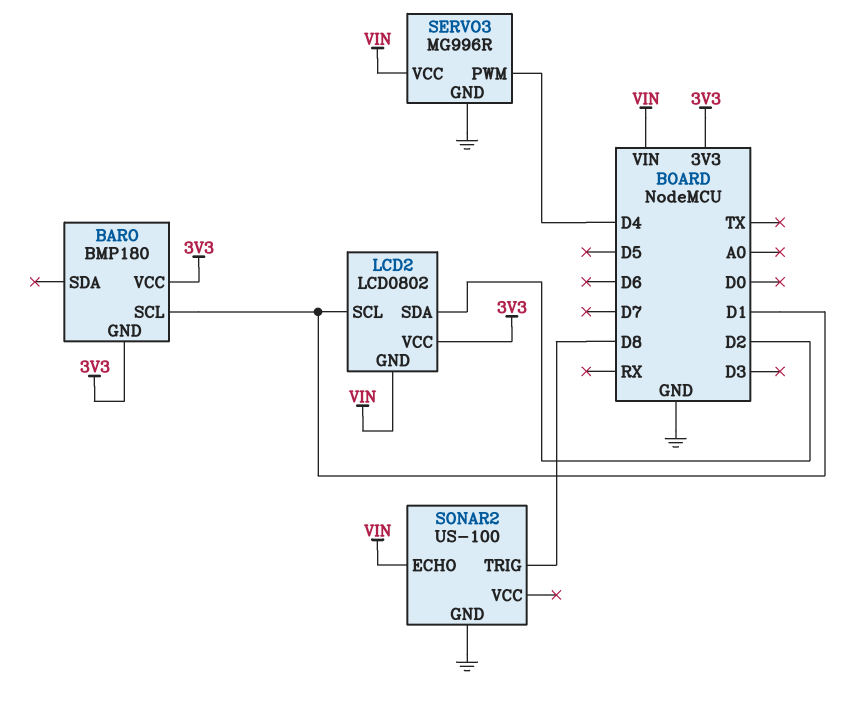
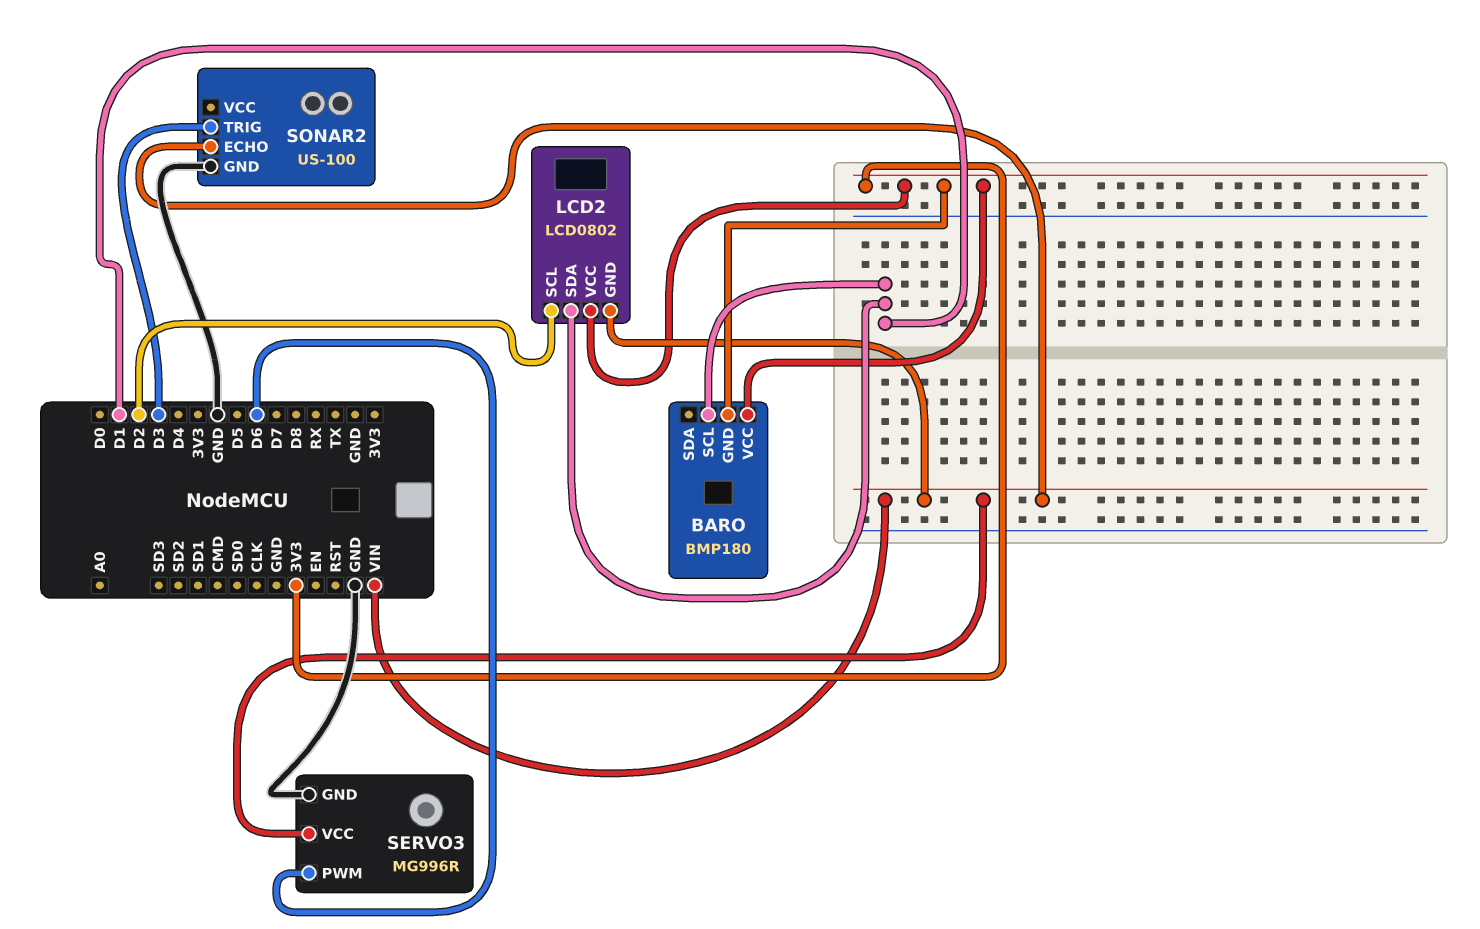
LCD2 pin SCL: D1 -> D2
LCD2 pin SDA: D2 -> D1
SERVO3 pin PWM: D4 -> D6
SONAR2 pin TRIG: D8 -> D3

